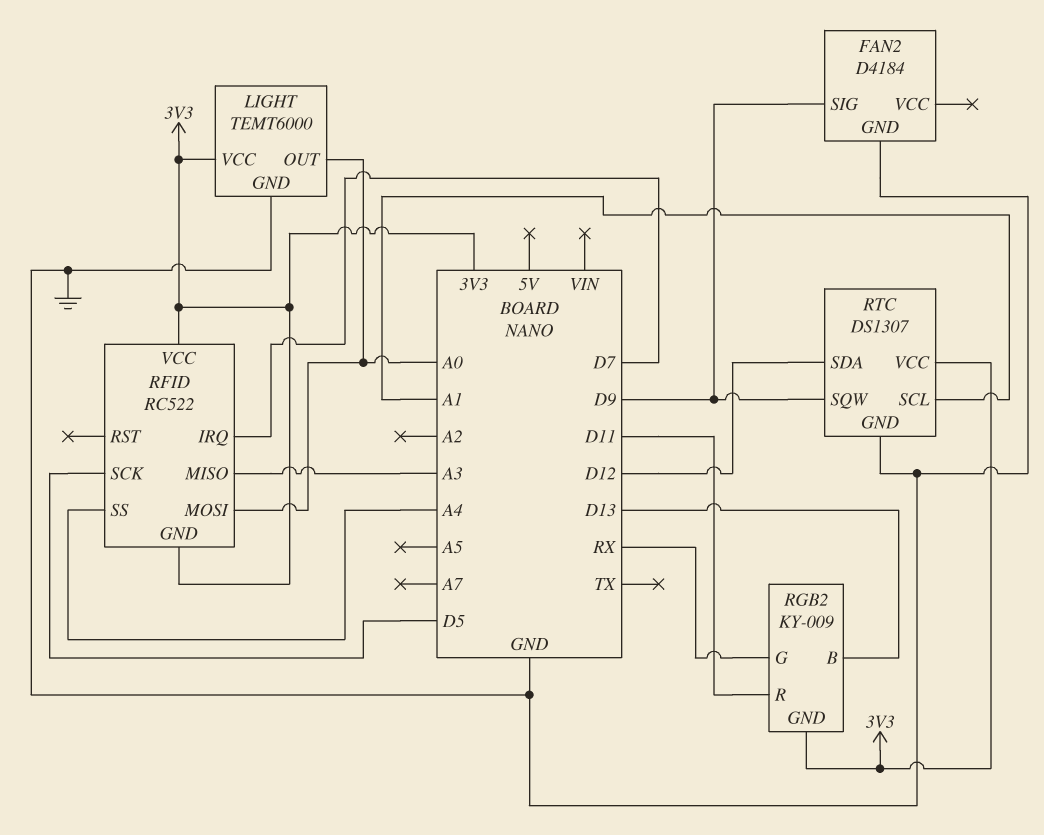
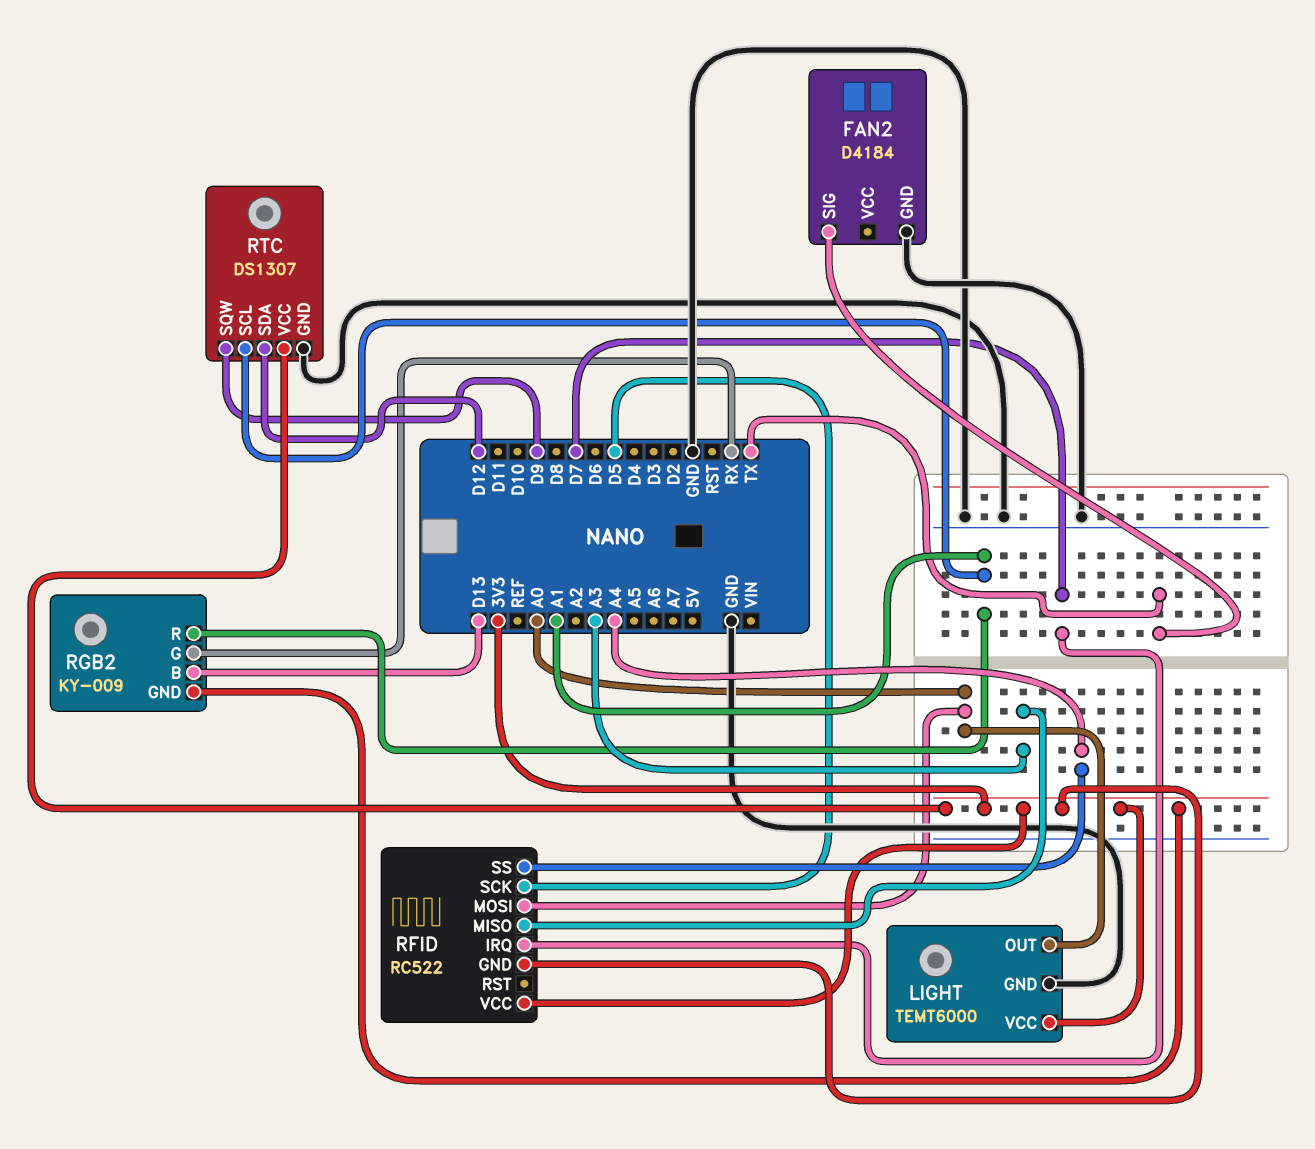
FAN2 pin SIG: D9 -> TX
RGB2 pin R: D11 -> A1

